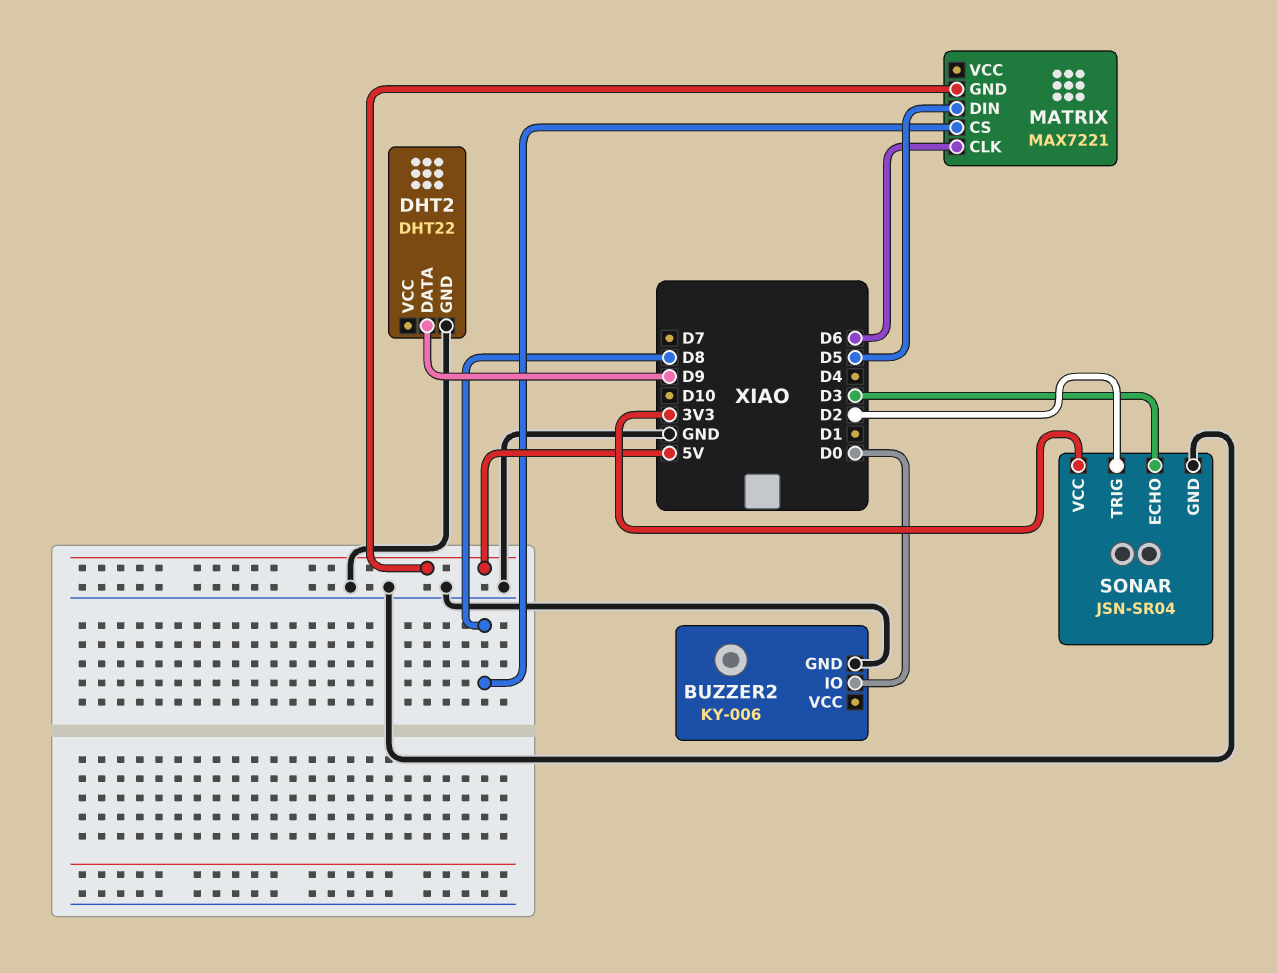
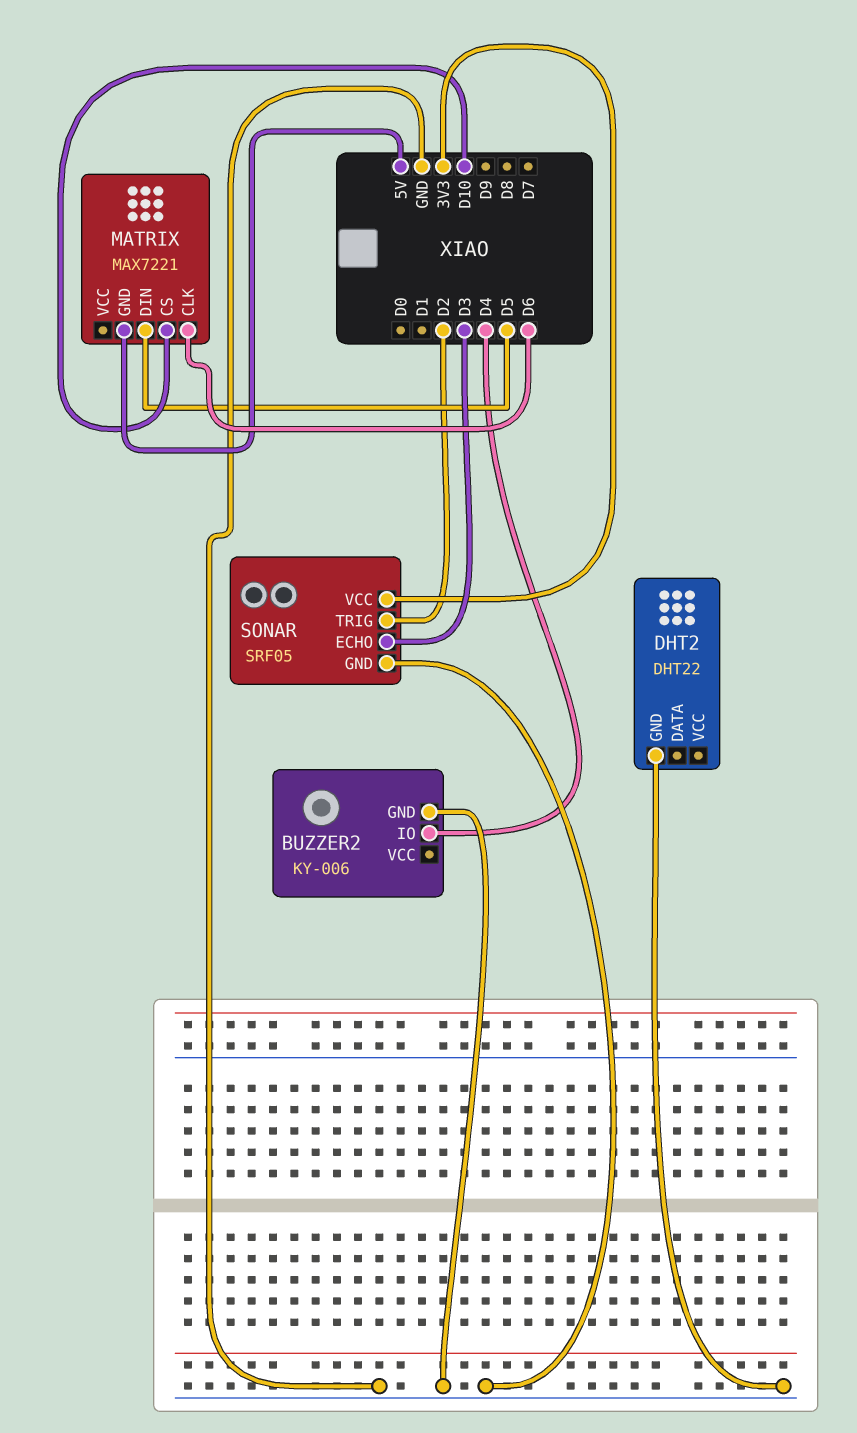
BUZZER2 pin IO: D0 -> D4
DHT2 pin DATA: D9 -> none
MATRIX pin CS: D8 -> D10
SONAR: JSN-SR04 -> SRF05

